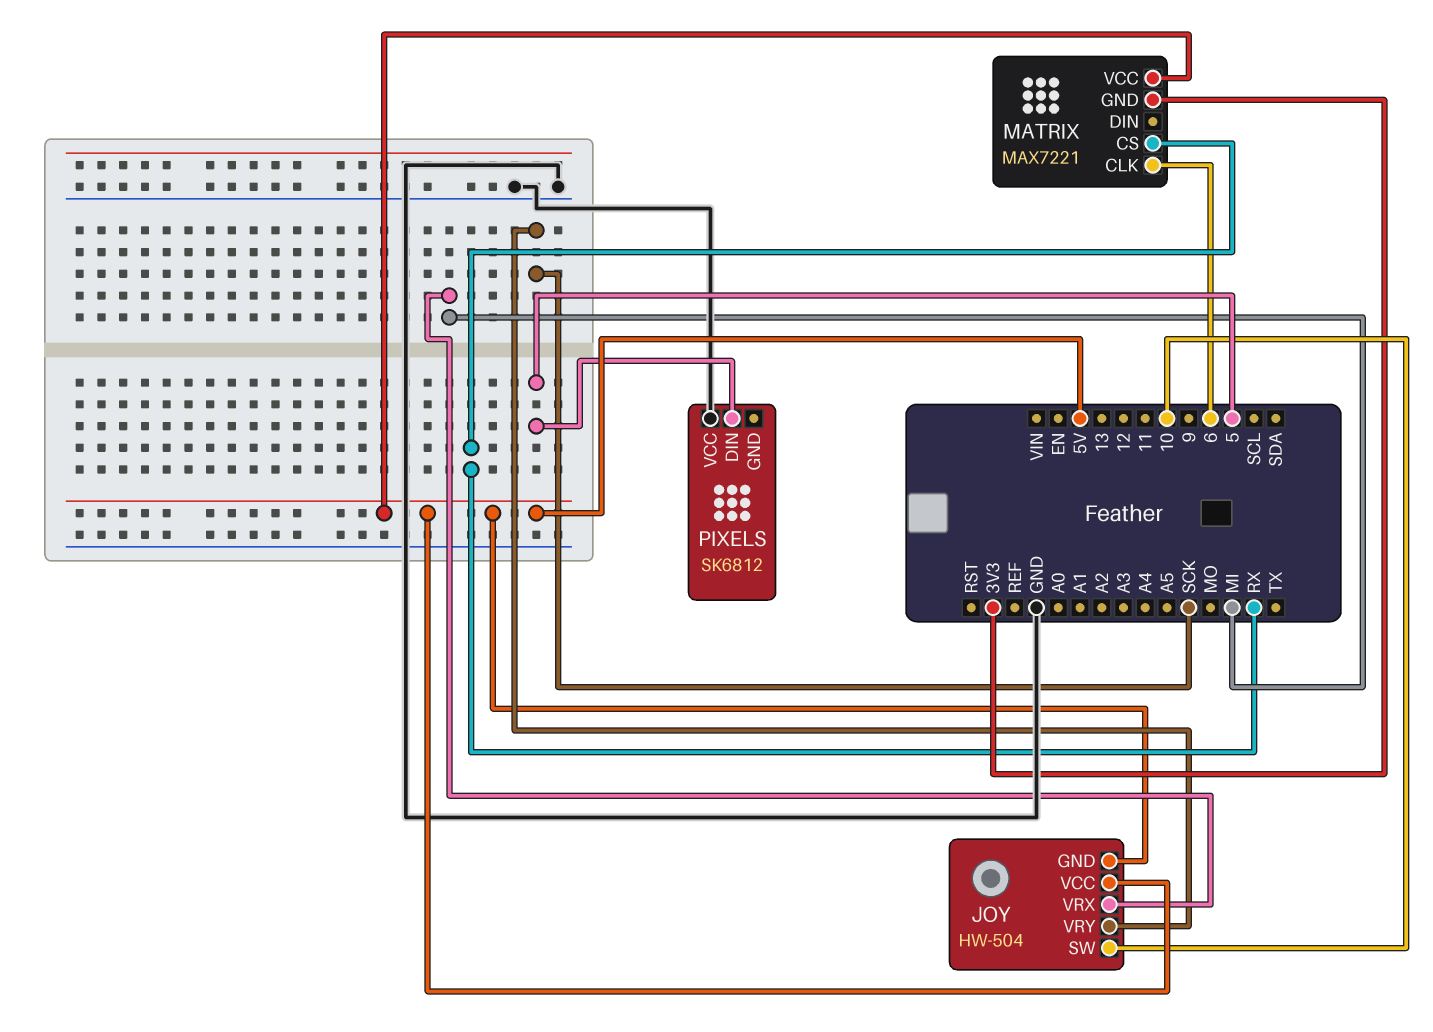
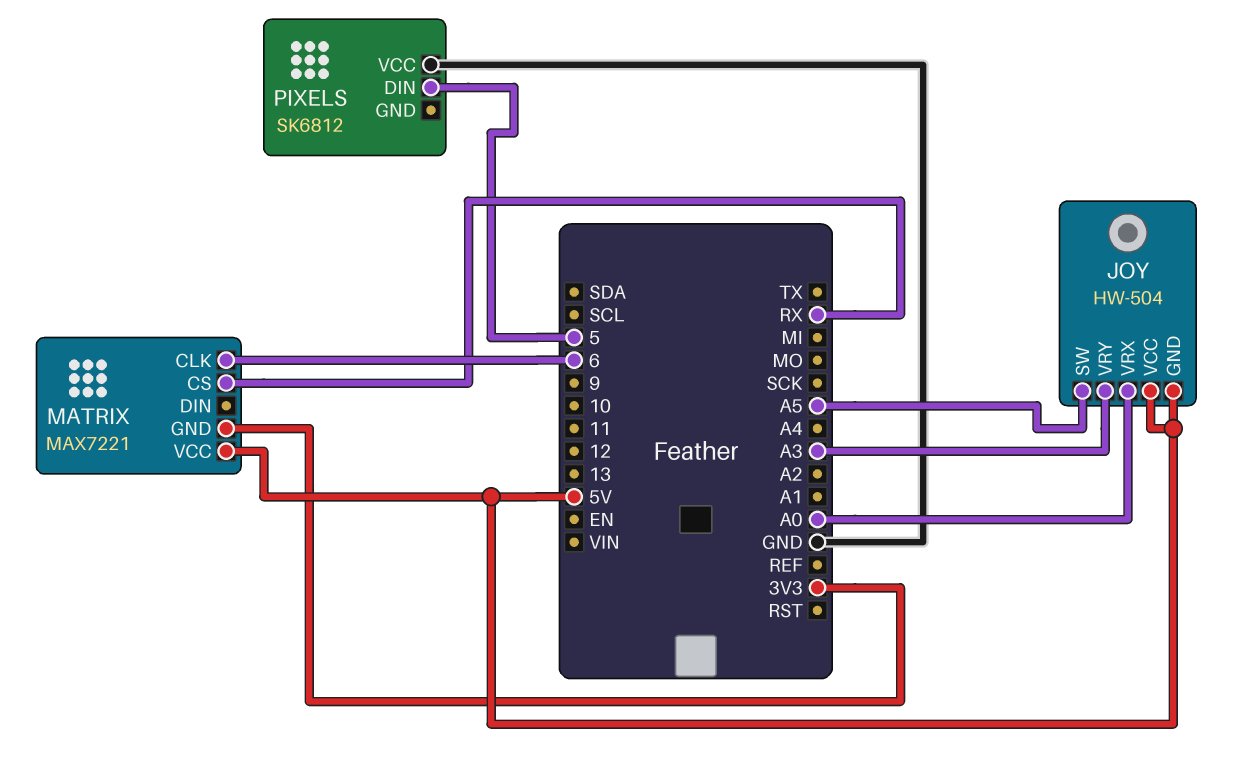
JOY pin SW: 10 -> A5
JOY pin VRX: MI -> A0
JOY pin VRY: SCK -> A3

